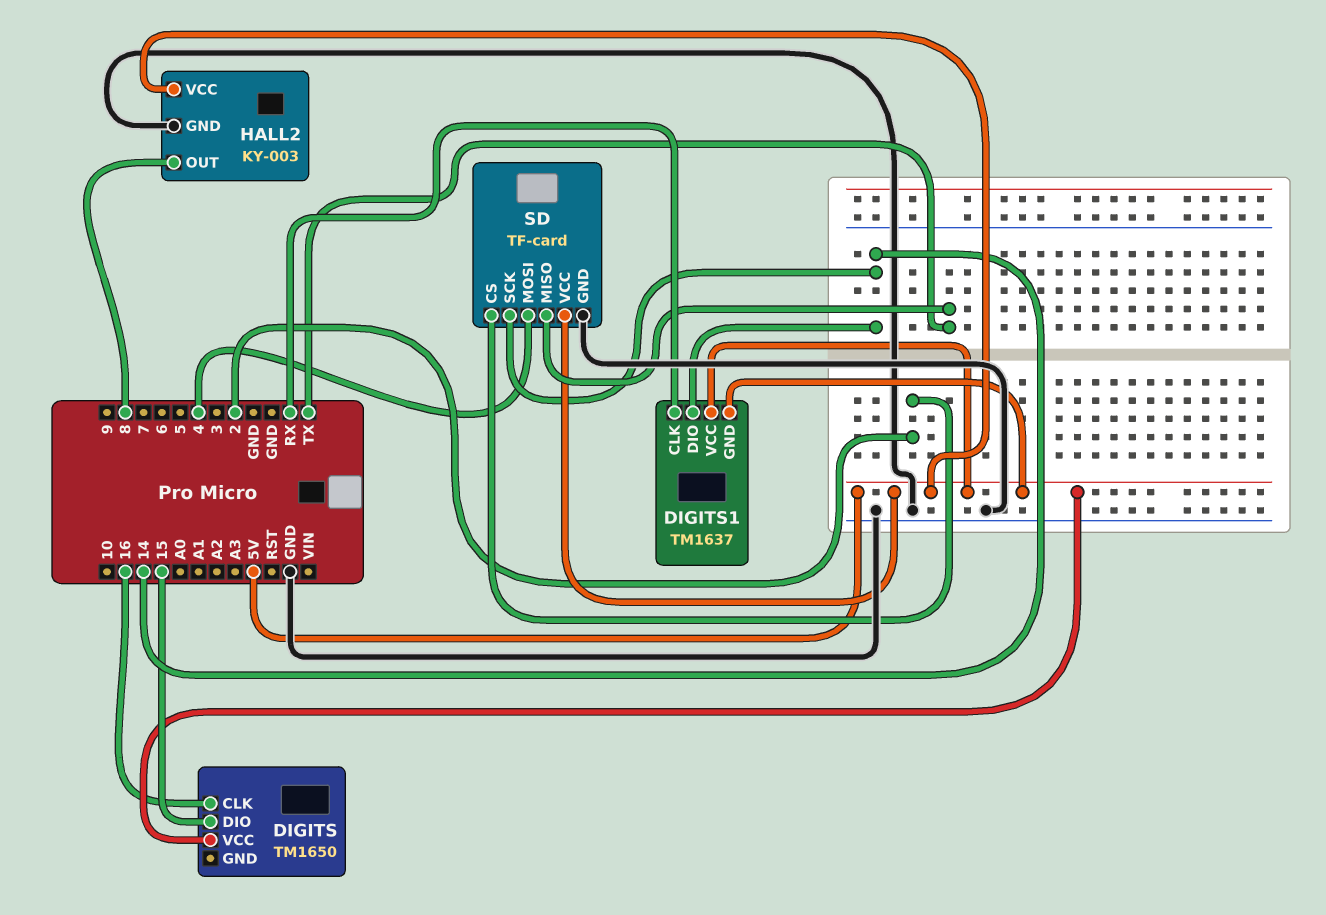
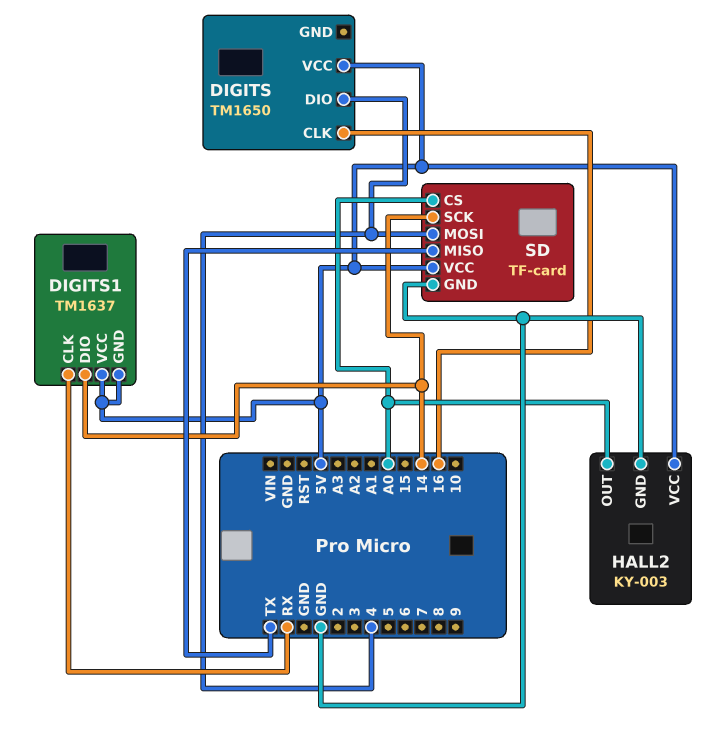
DIGITS pin DIO: 15 -> 4
HALL2 pin OUT: 8 -> A0
SD pin CS: 2 -> A0

